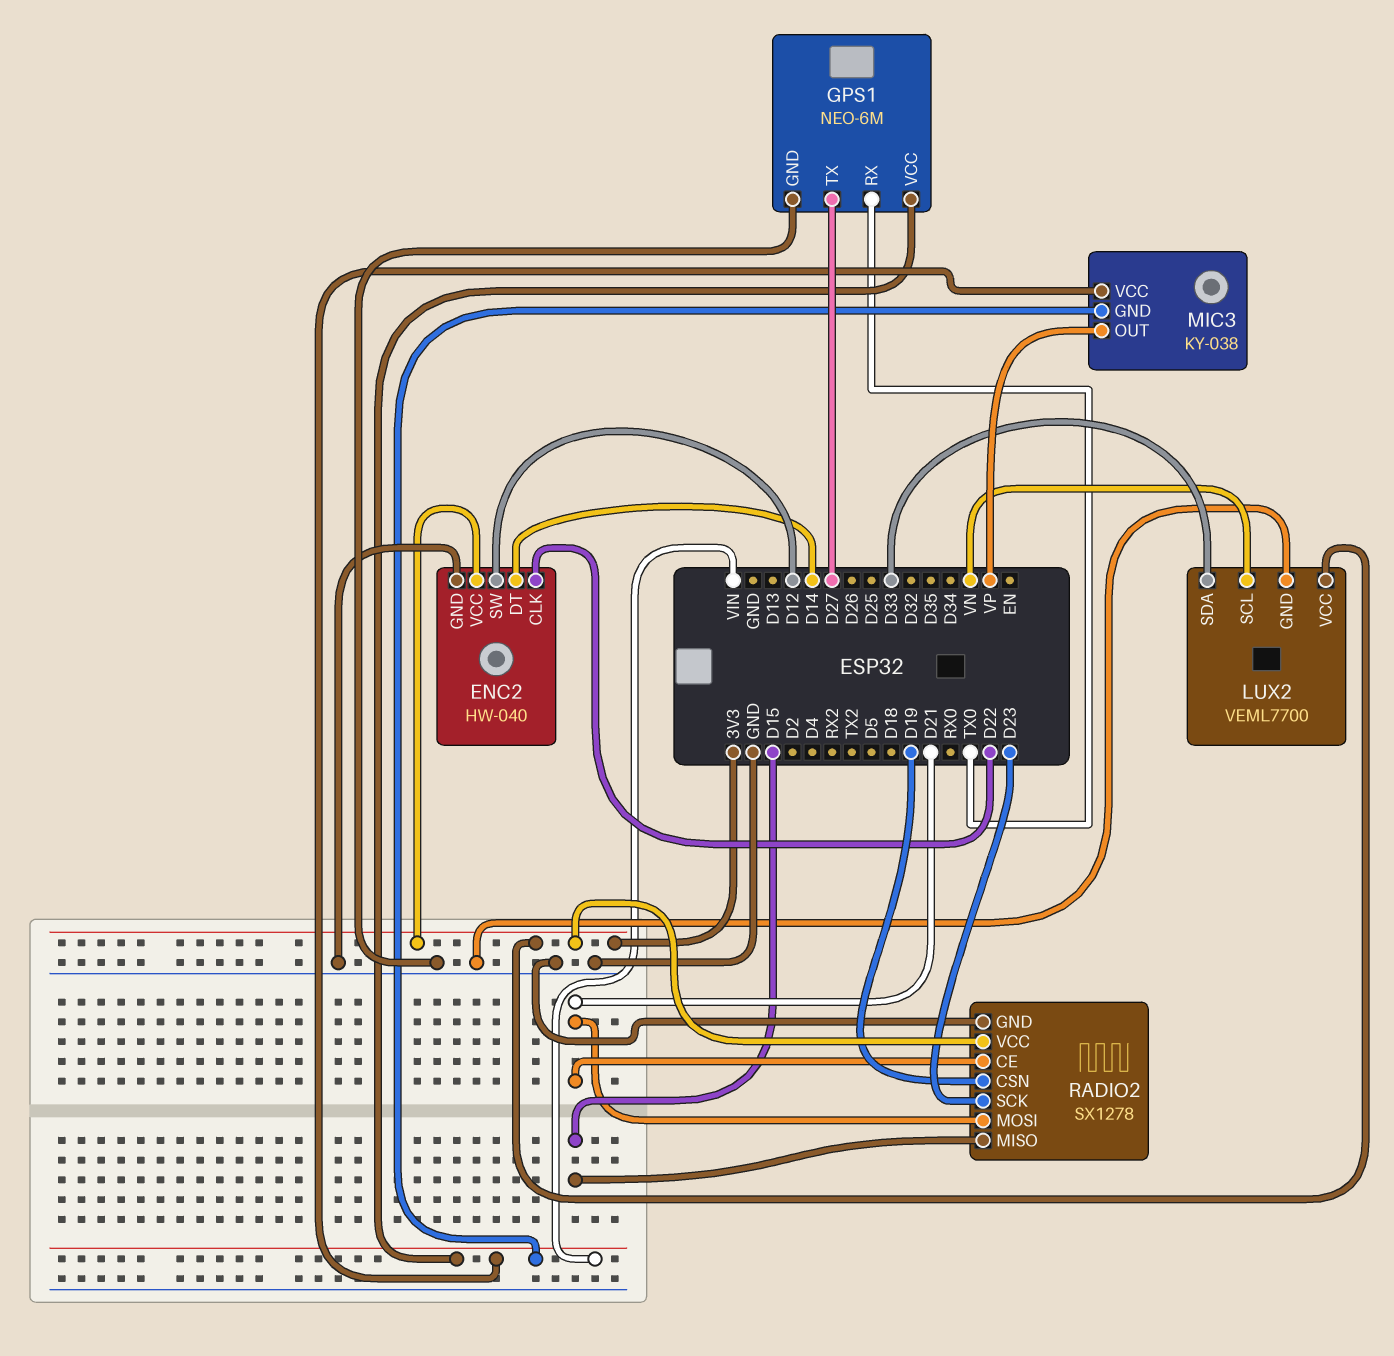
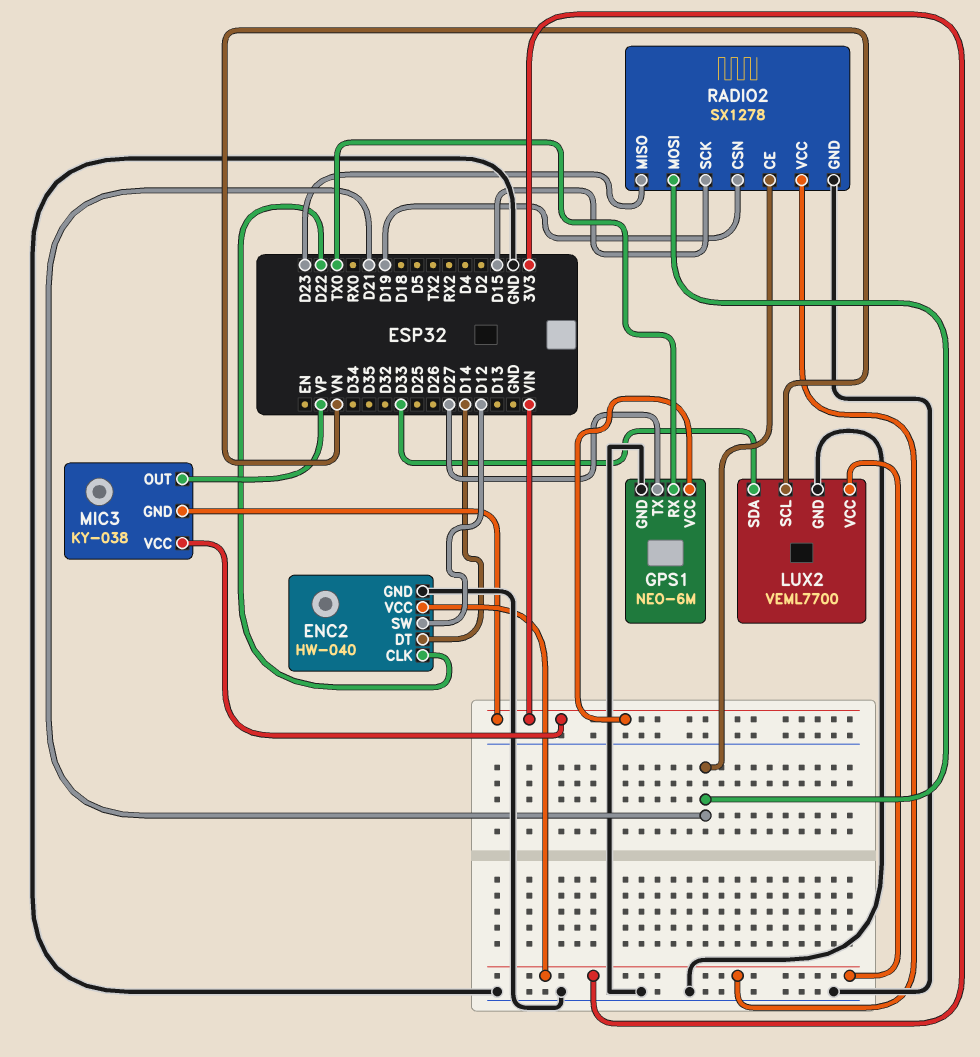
RADIO2 pin MISO: D15 -> D23
RADIO2 pin SCK: D23 -> D15

